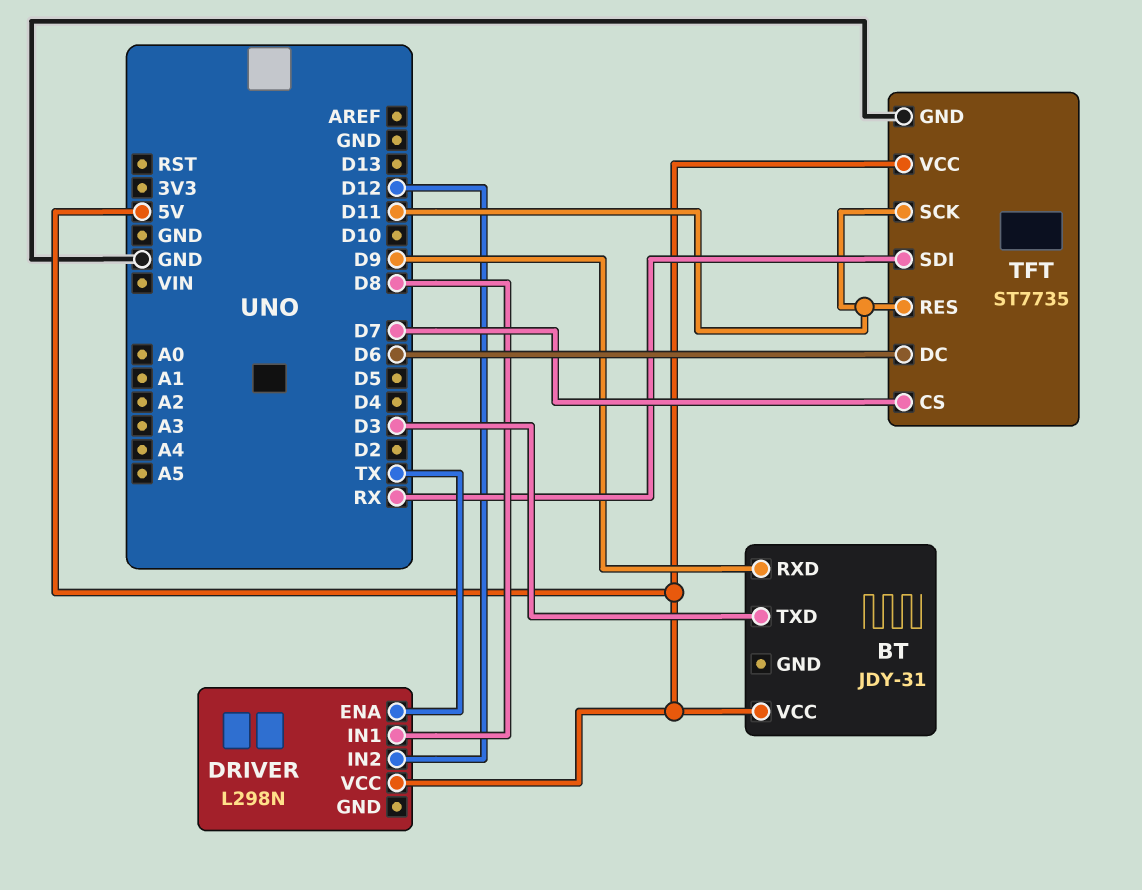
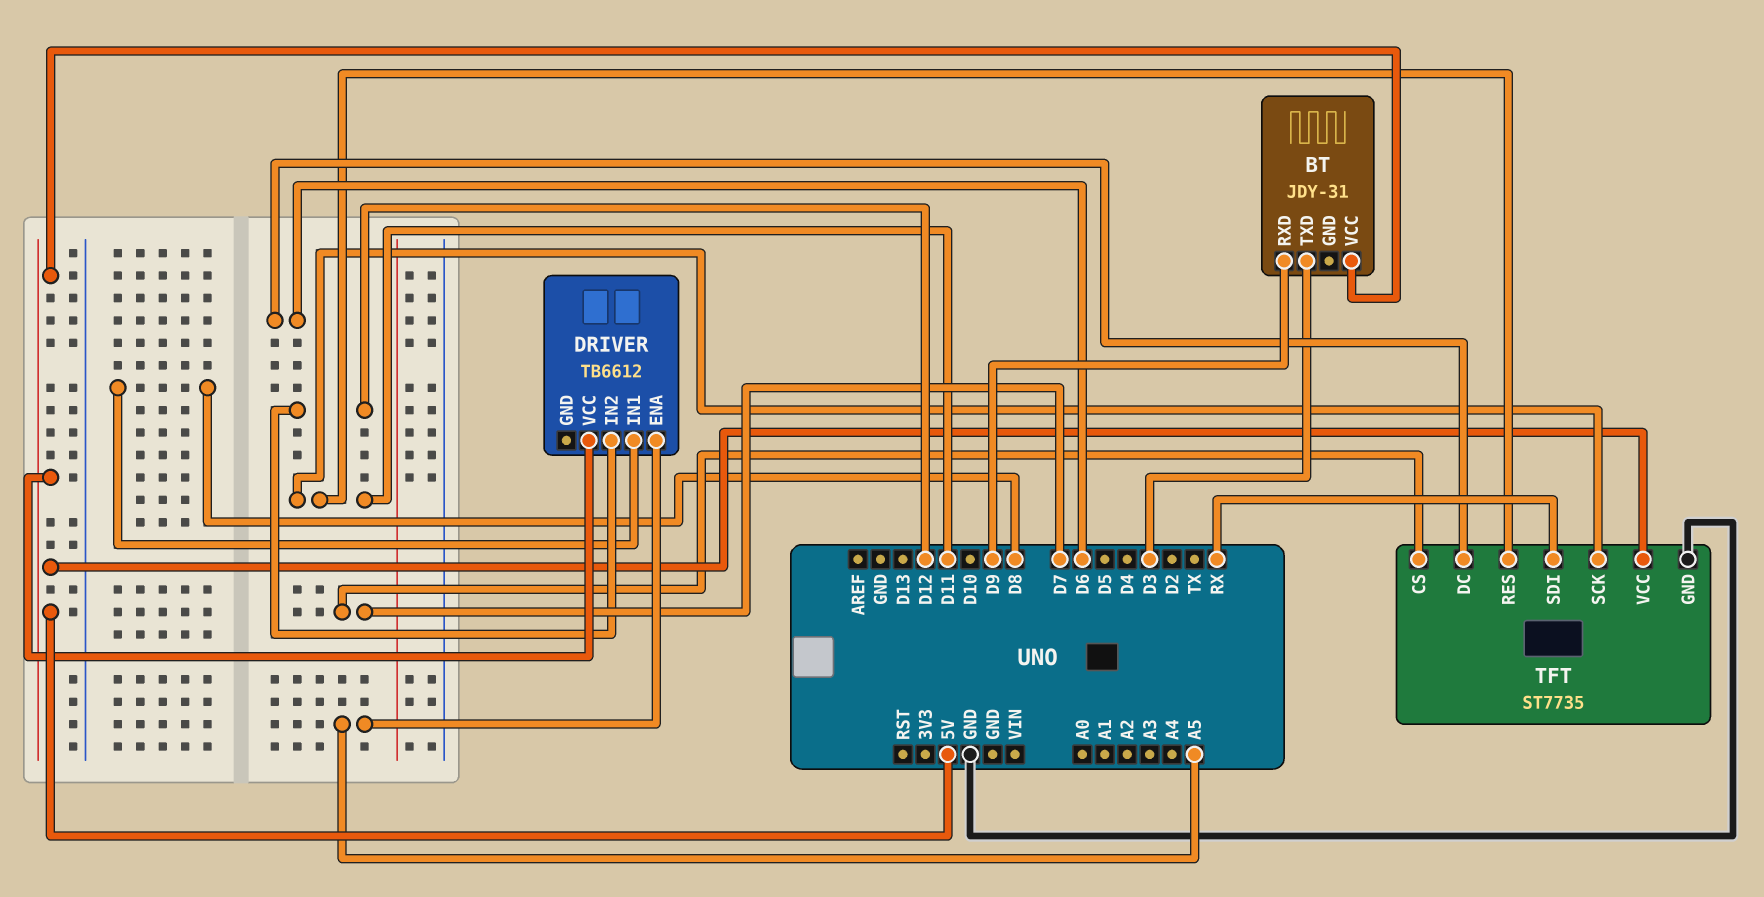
DRIVER: L298N -> TB6612
DRIVER pin ENA: TX -> A5

